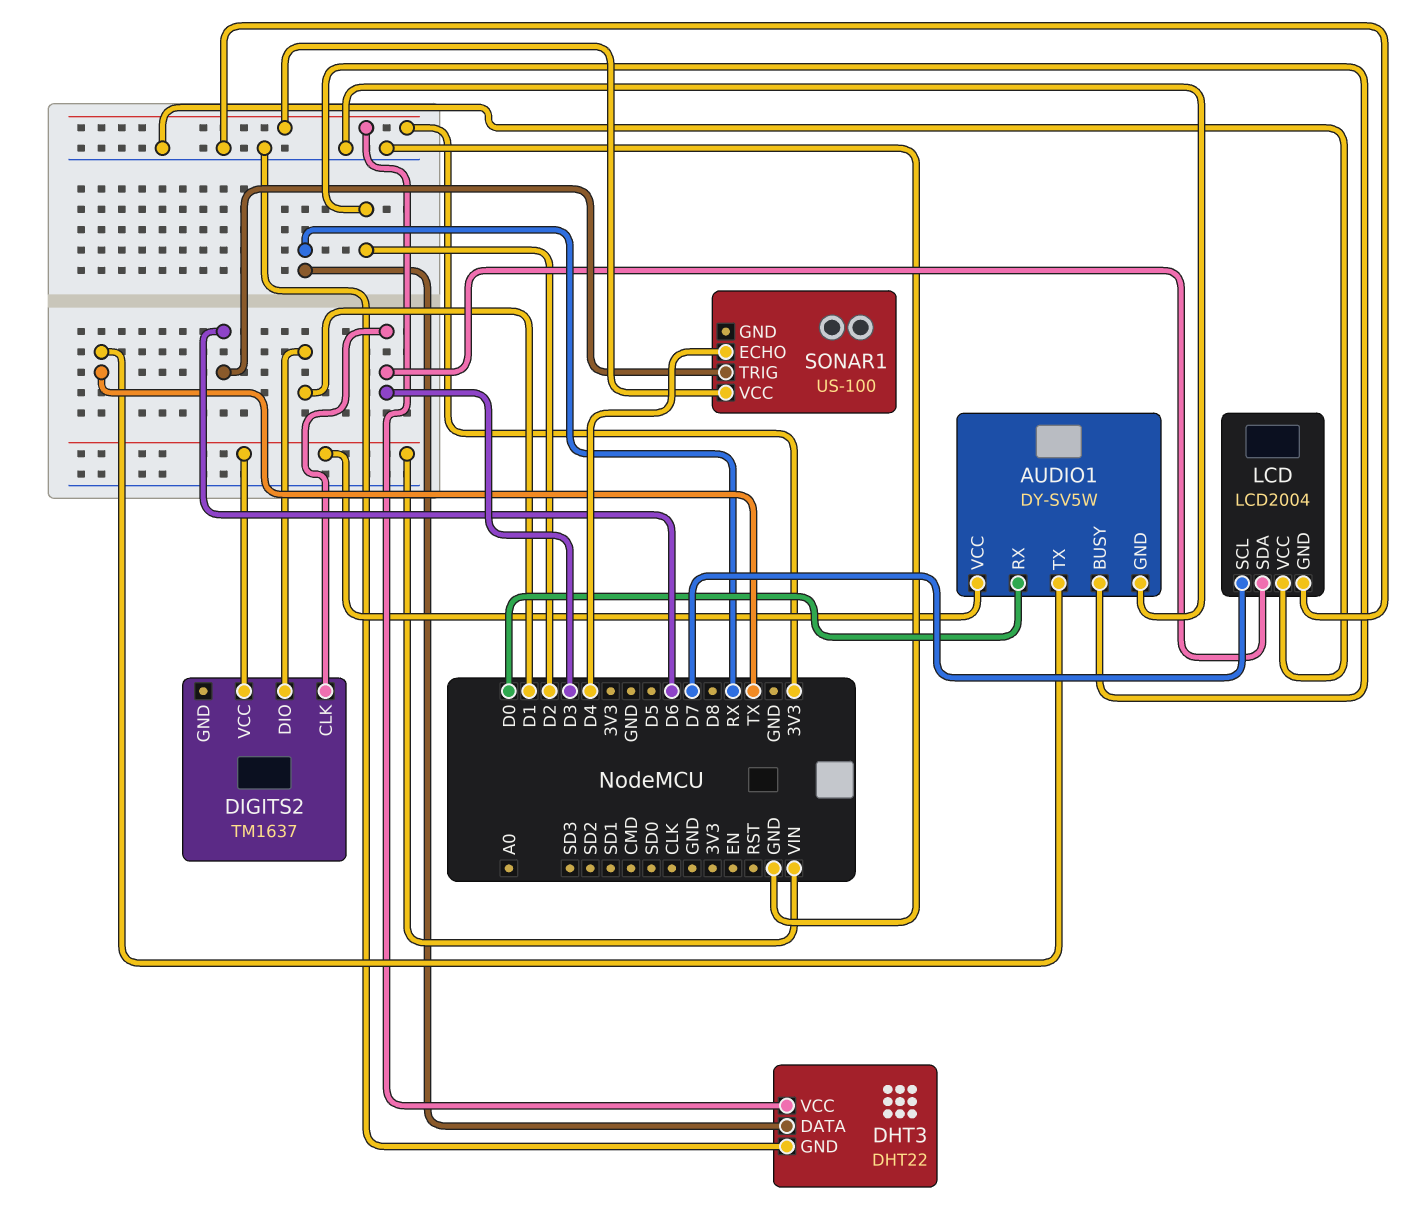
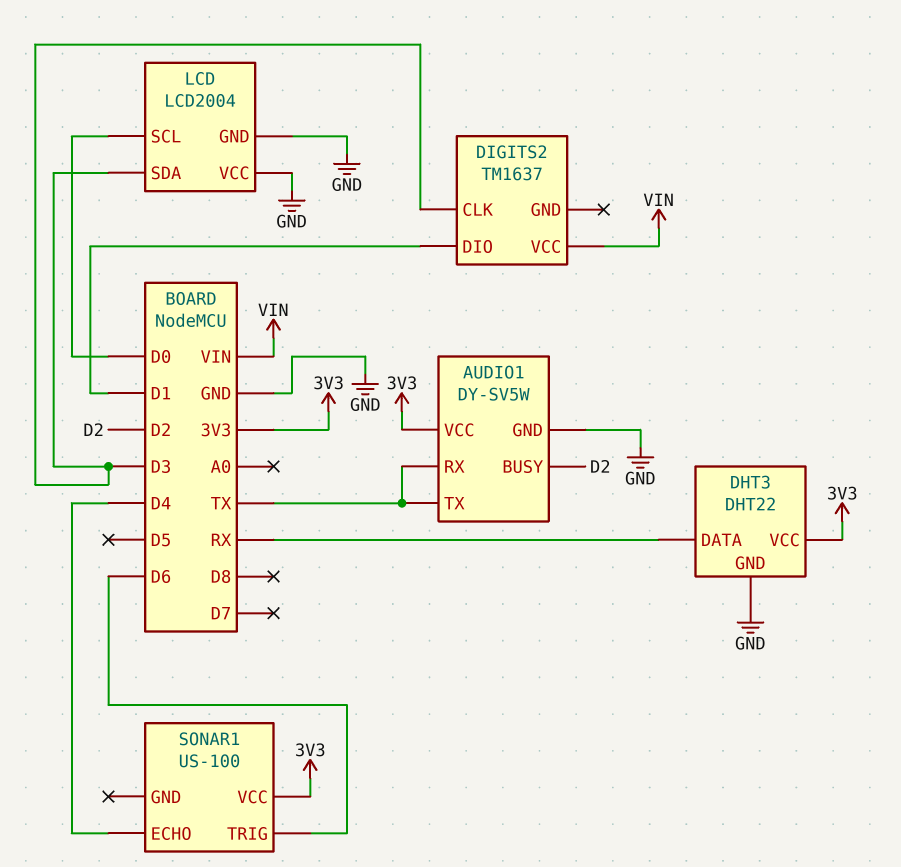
AUDIO1 pin RX: D0 -> TX
AUDIO1 pin VCC: VIN -> 3V3
LCD pin SCL: D7 -> D0

